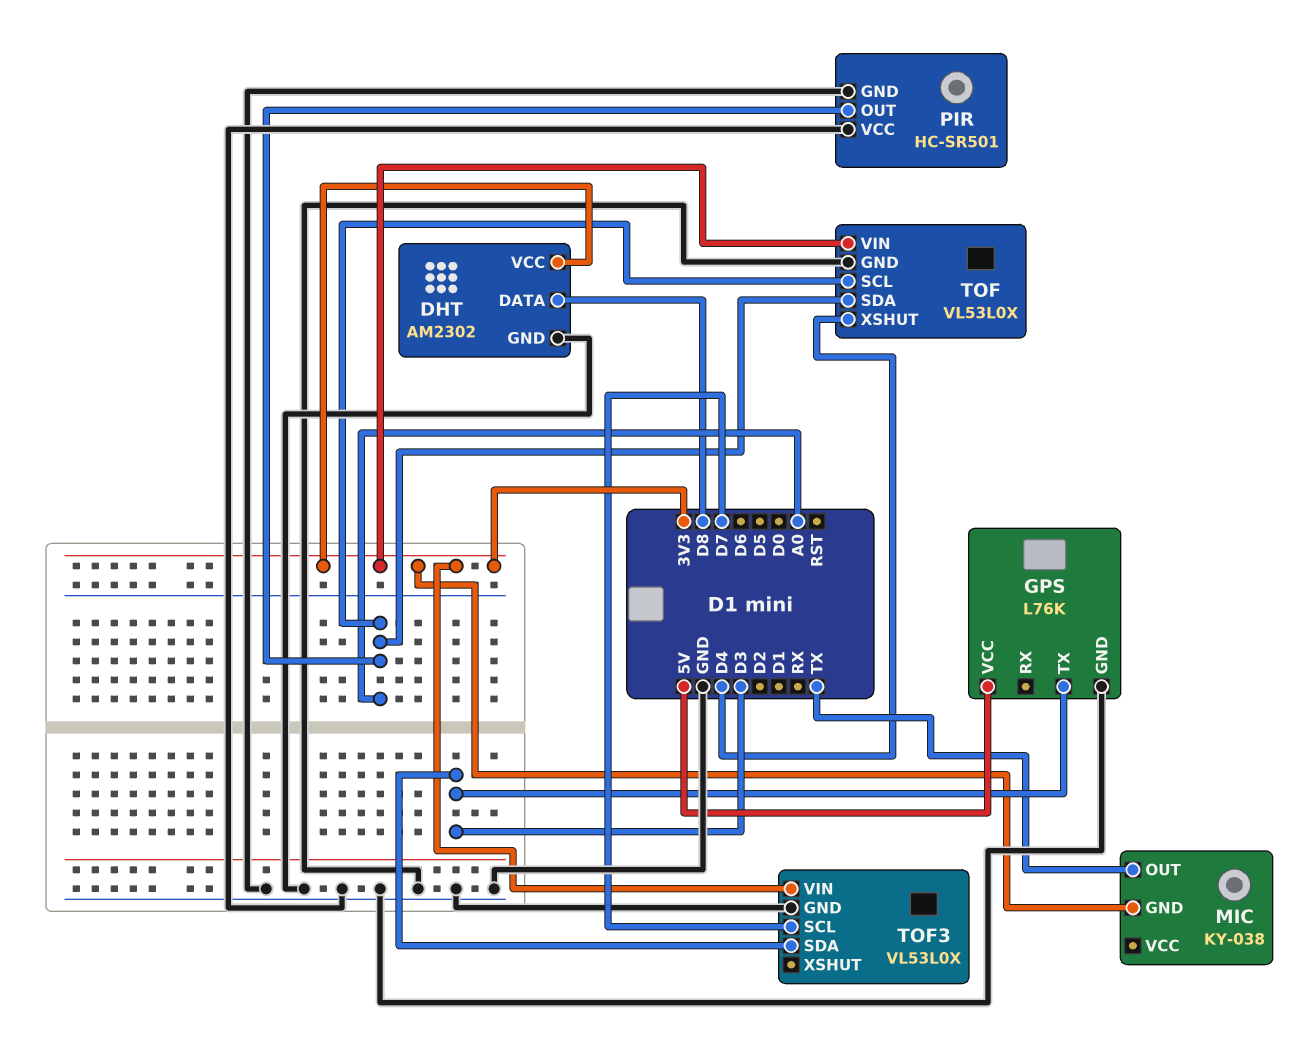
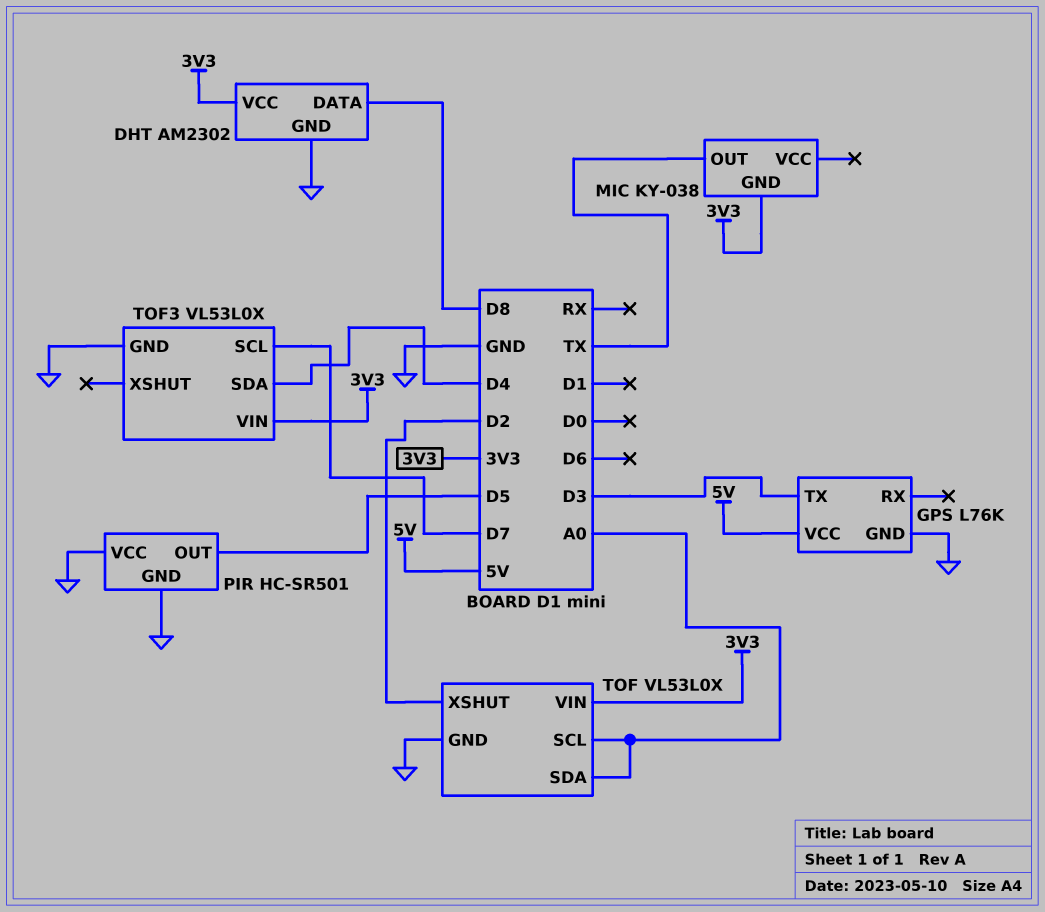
PIR pin OUT: A0 -> D5
TOF pin XSHUT: D4 -> D2
TOF3 pin SDA: D3 -> D4

